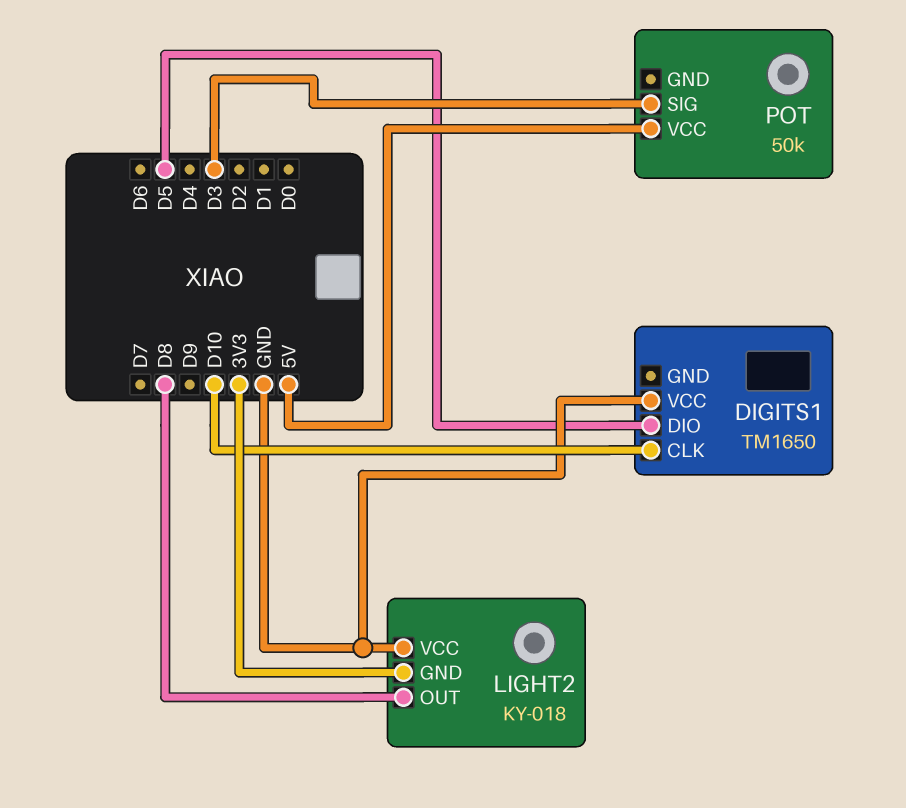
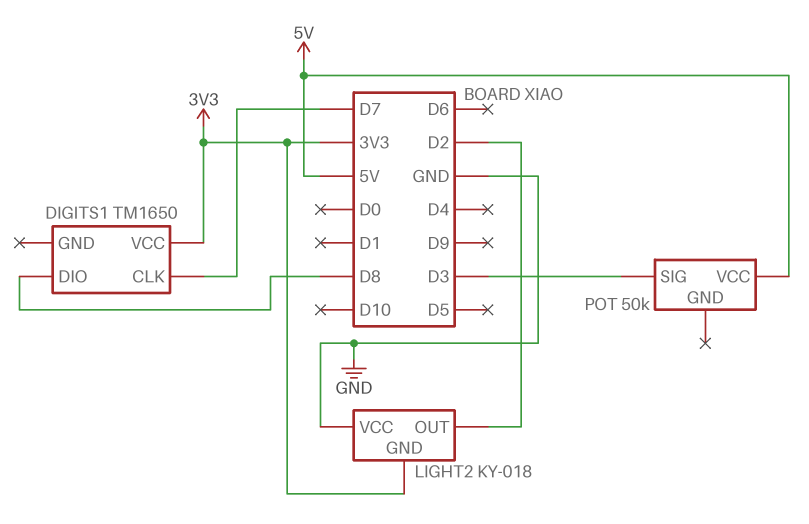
DIGITS1 pin CLK: D10 -> D7
DIGITS1 pin DIO: D5 -> D8
DIGITS1 pin VCC: GND -> 3V3
LIGHT2 pin OUT: D8 -> D2

